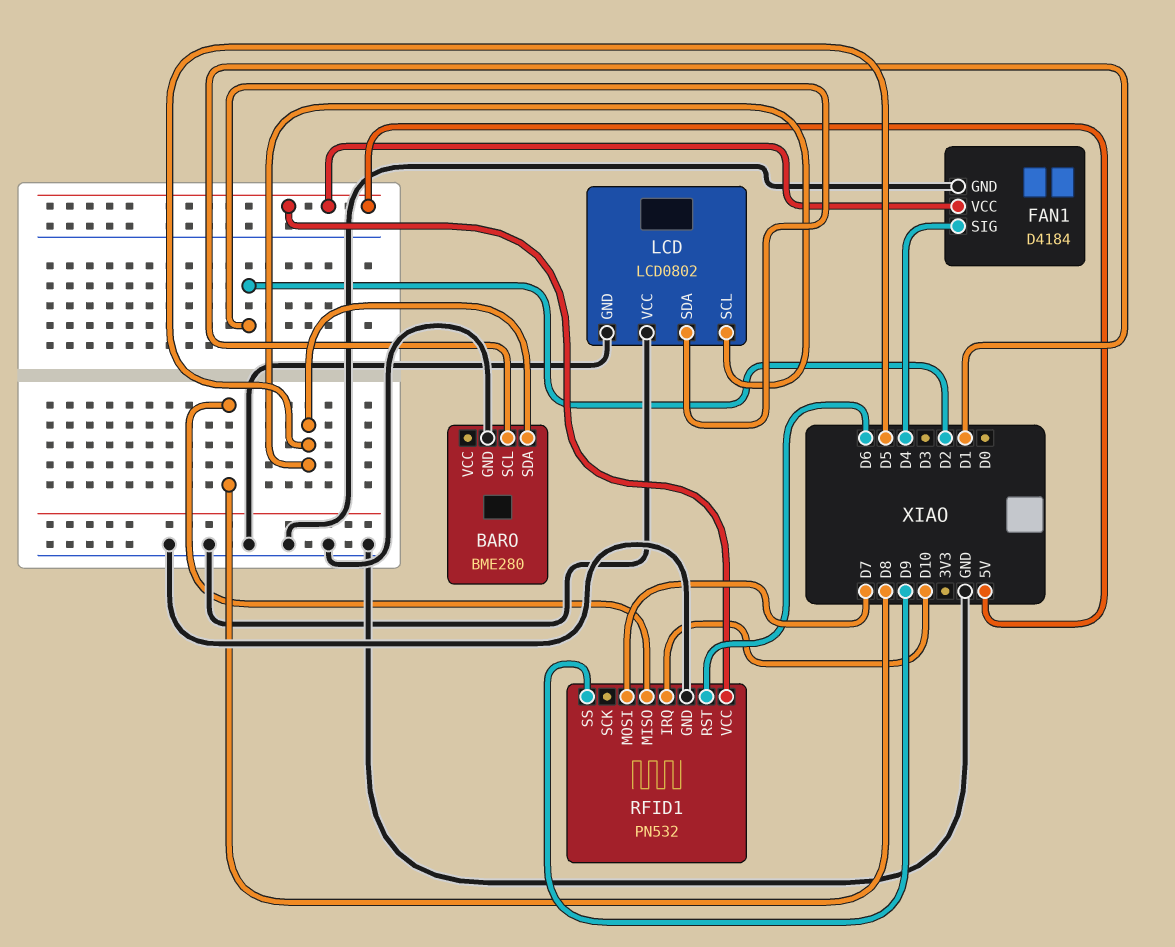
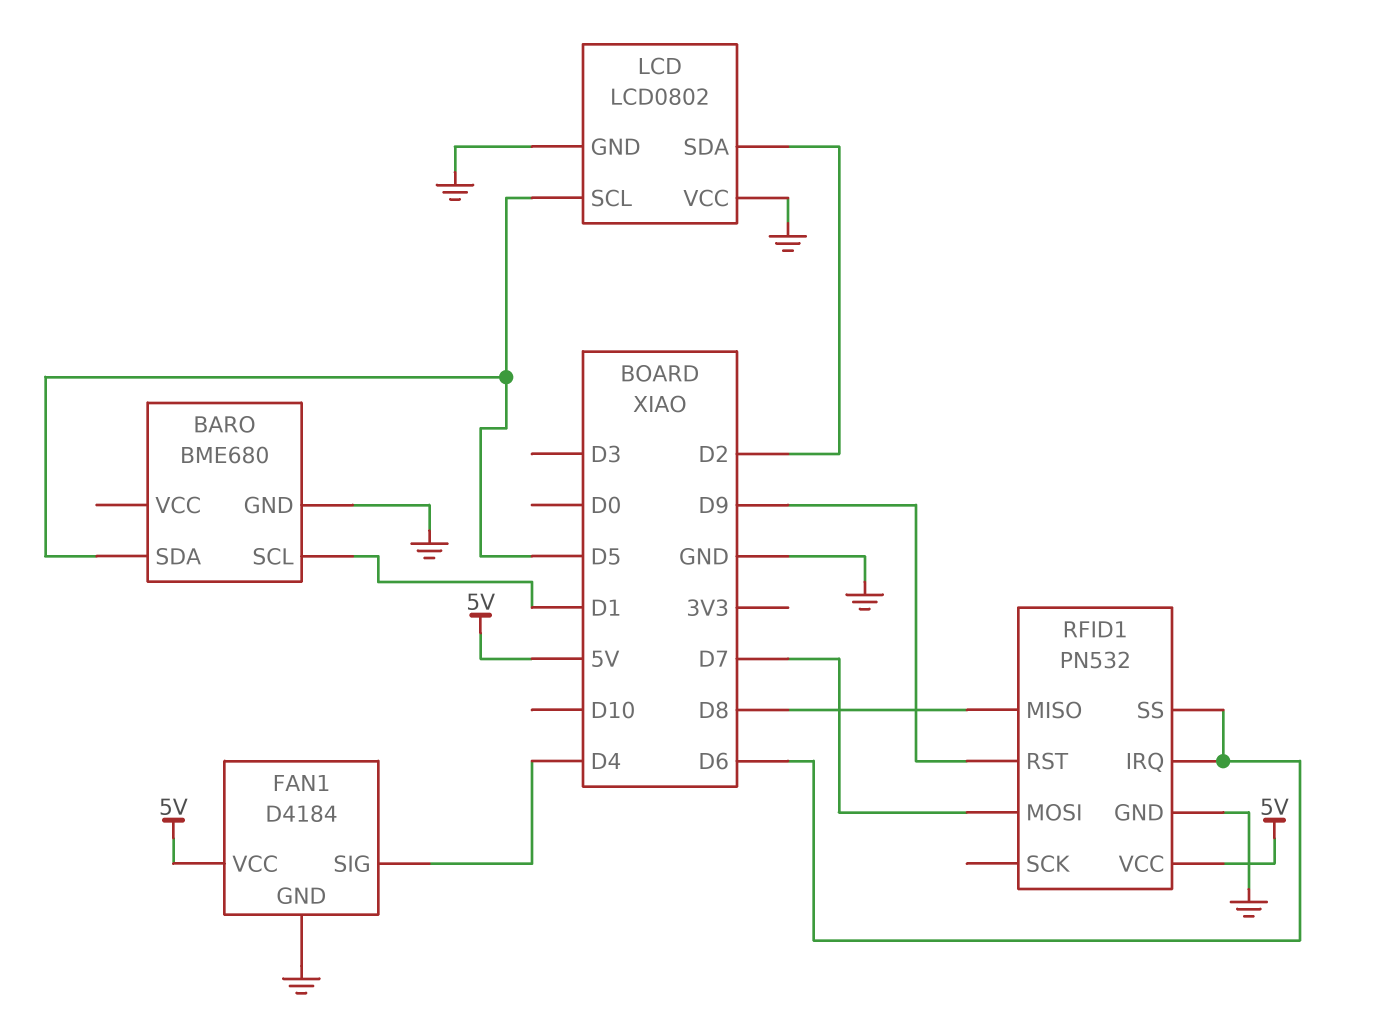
BARO: BME280 -> BME680
RFID1 pin IRQ: D10 -> D6
RFID1 pin RST: D6 -> D9
RFID1 pin SS: D9 -> D6

